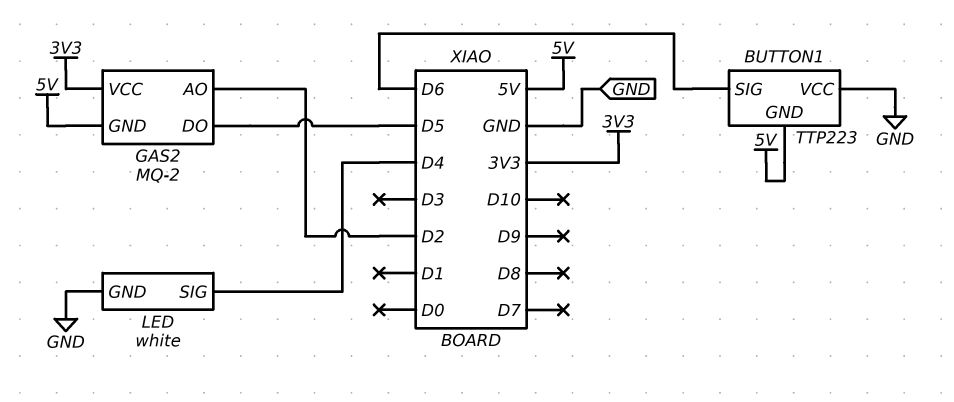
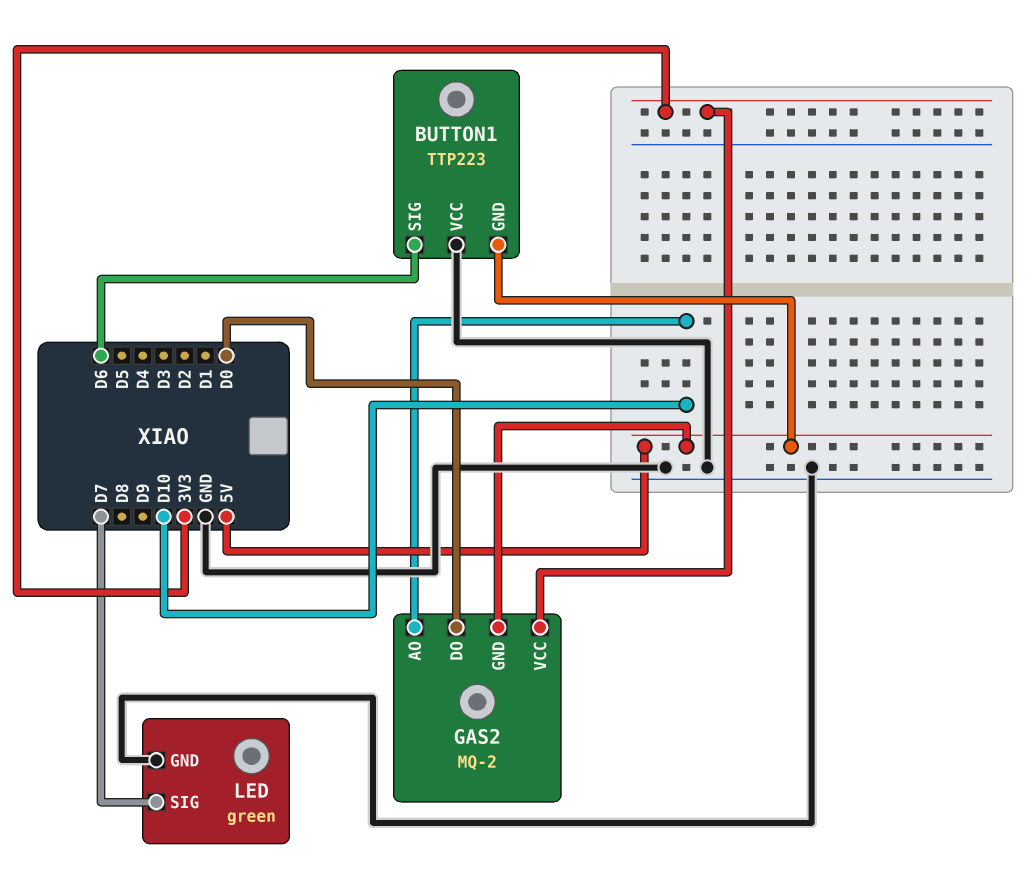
GAS2 pin AO: D2 -> D10
GAS2 pin DO: D5 -> D0
LED: white -> green
LED pin SIG: D4 -> D7

